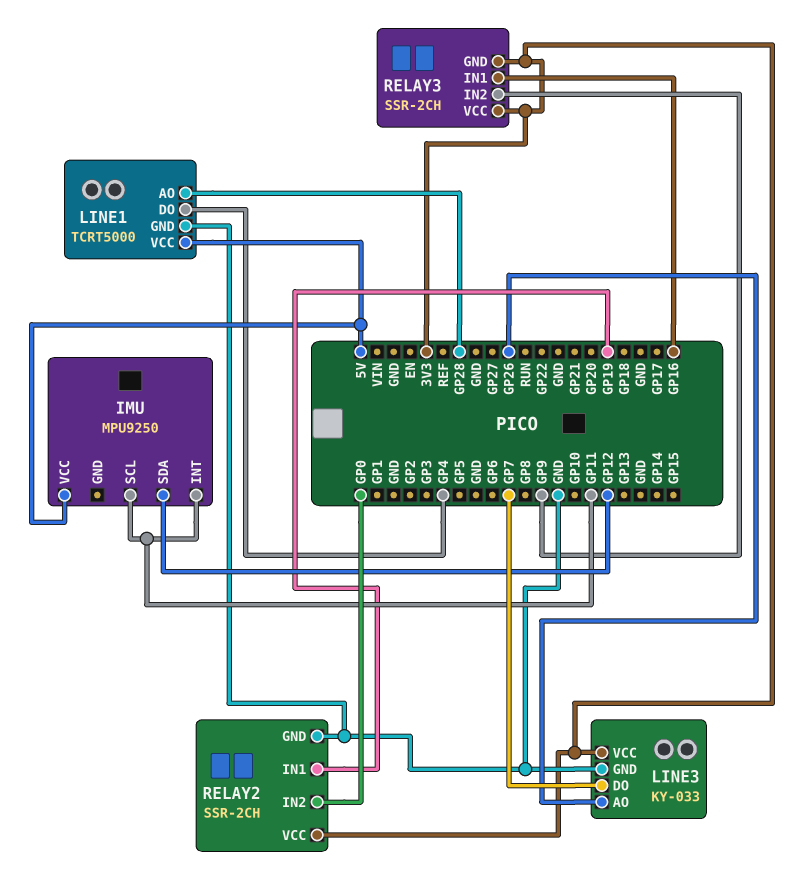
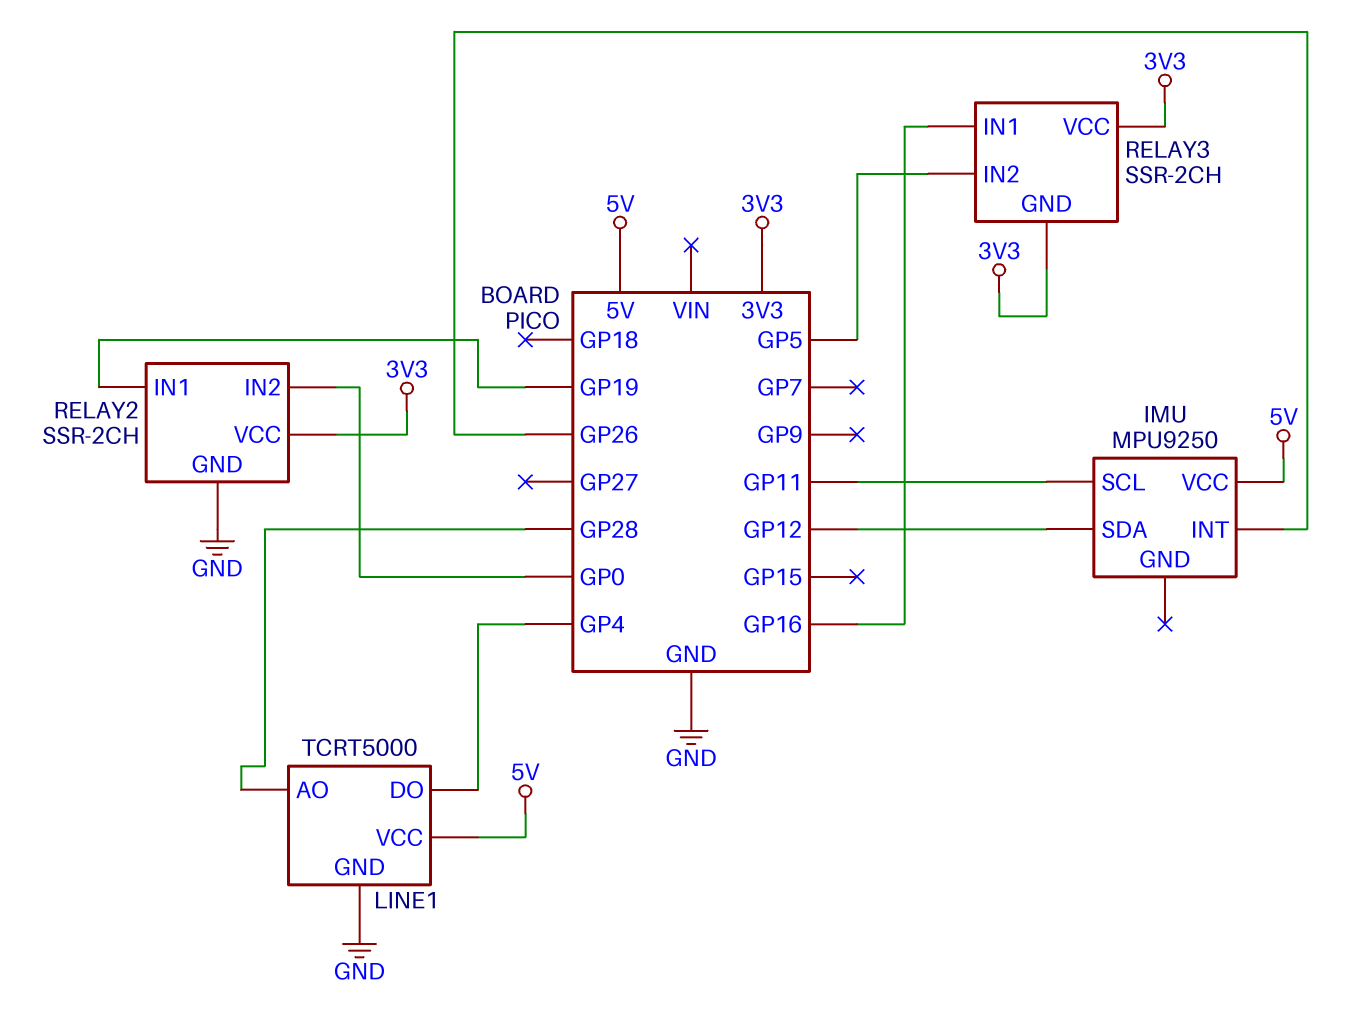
IMU pin INT: GP11 -> GP26
LINE3: KY-033 -> none
LINE3 pin AO: GP26 -> none
LINE3 pin DO: GP7 -> none
LINE3 pin GND: GND -> none
LINE3 pin VCC: 3V3 -> none
RELAY3 pin IN2: GP9 -> GP5

